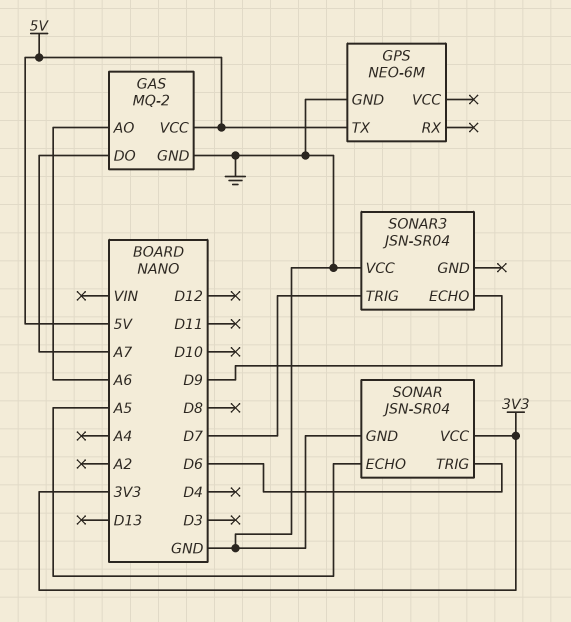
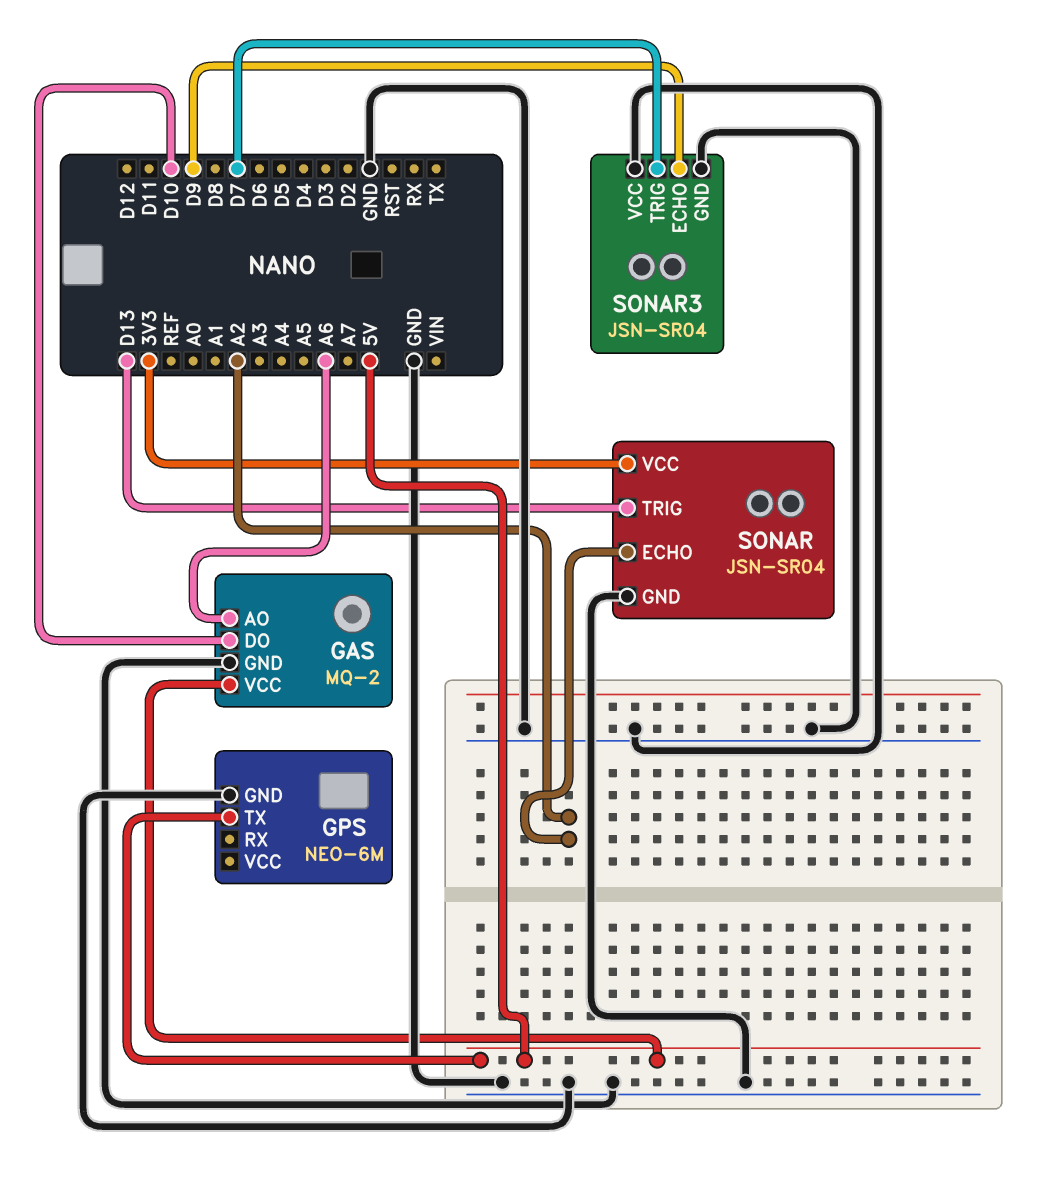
GAS pin DO: A7 -> D10
SONAR pin ECHO: A5 -> A2
SONAR pin TRIG: D6 -> D13
SONAR3 pin GND: none -> GND

